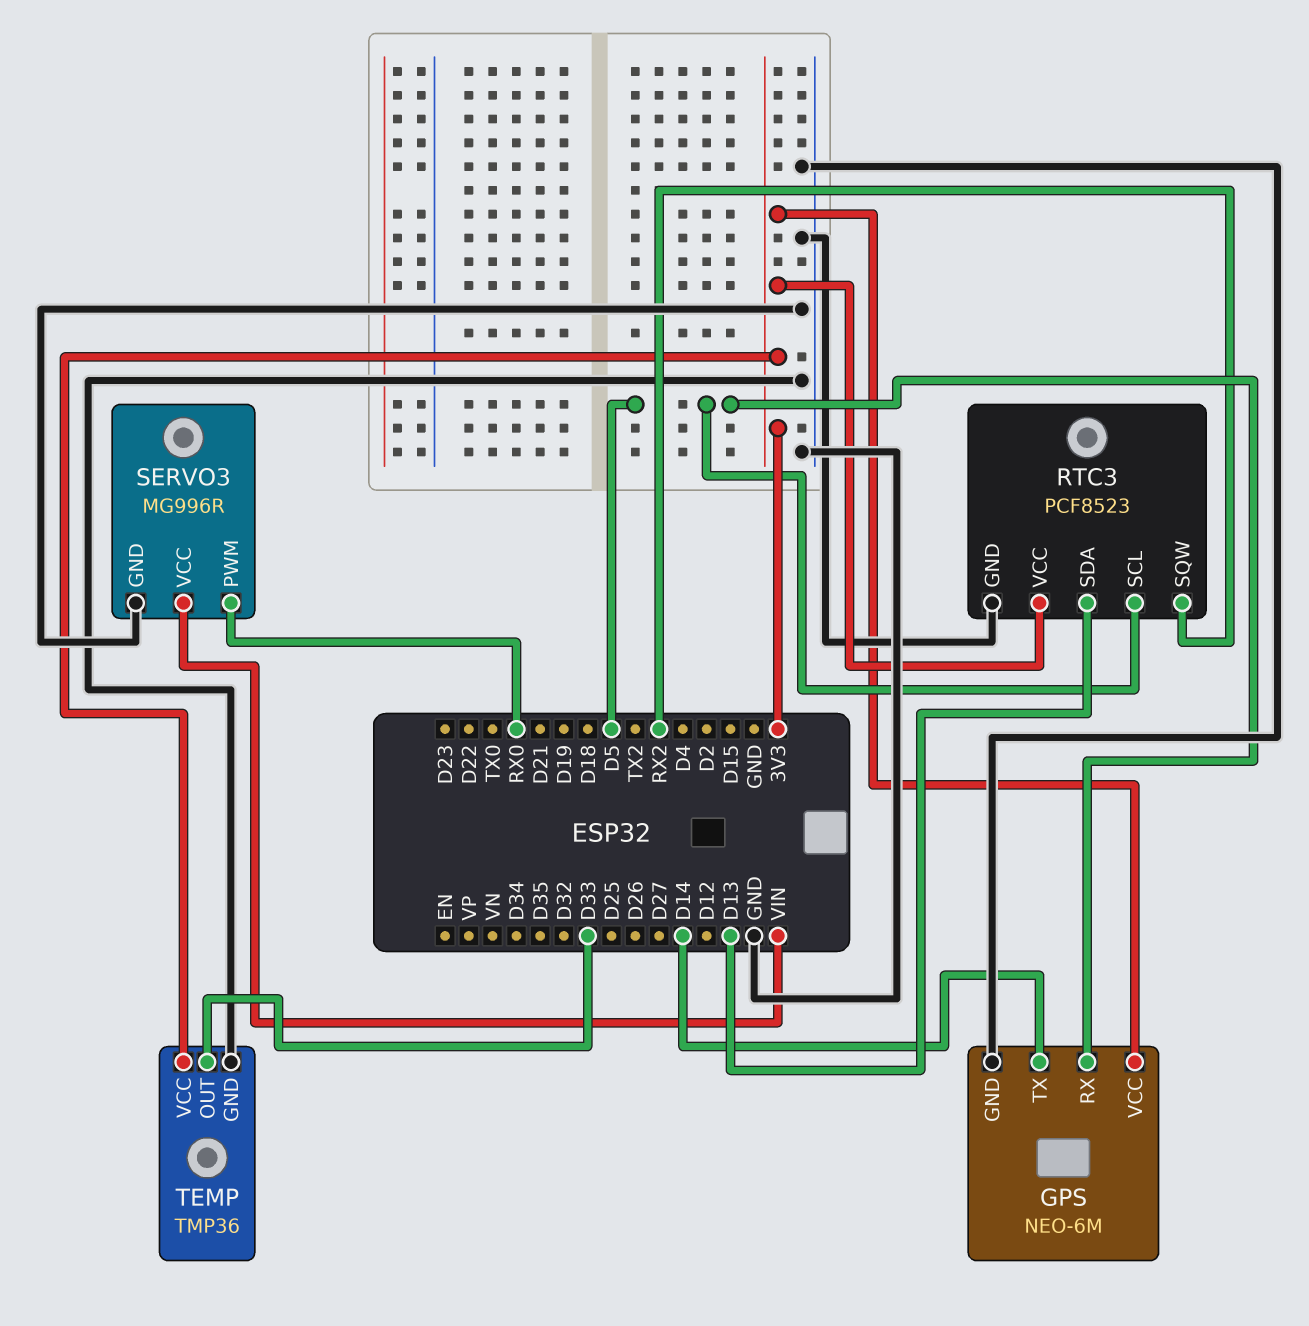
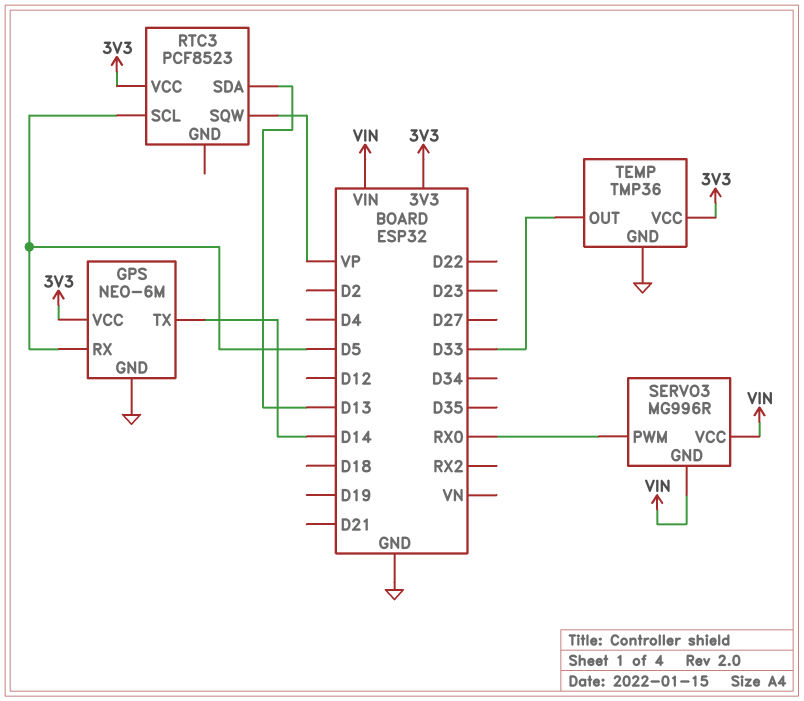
RTC3 pin GND: GND -> none
RTC3 pin SQW: RX2 -> VP
SERVO3 pin GND: GND -> VIN

